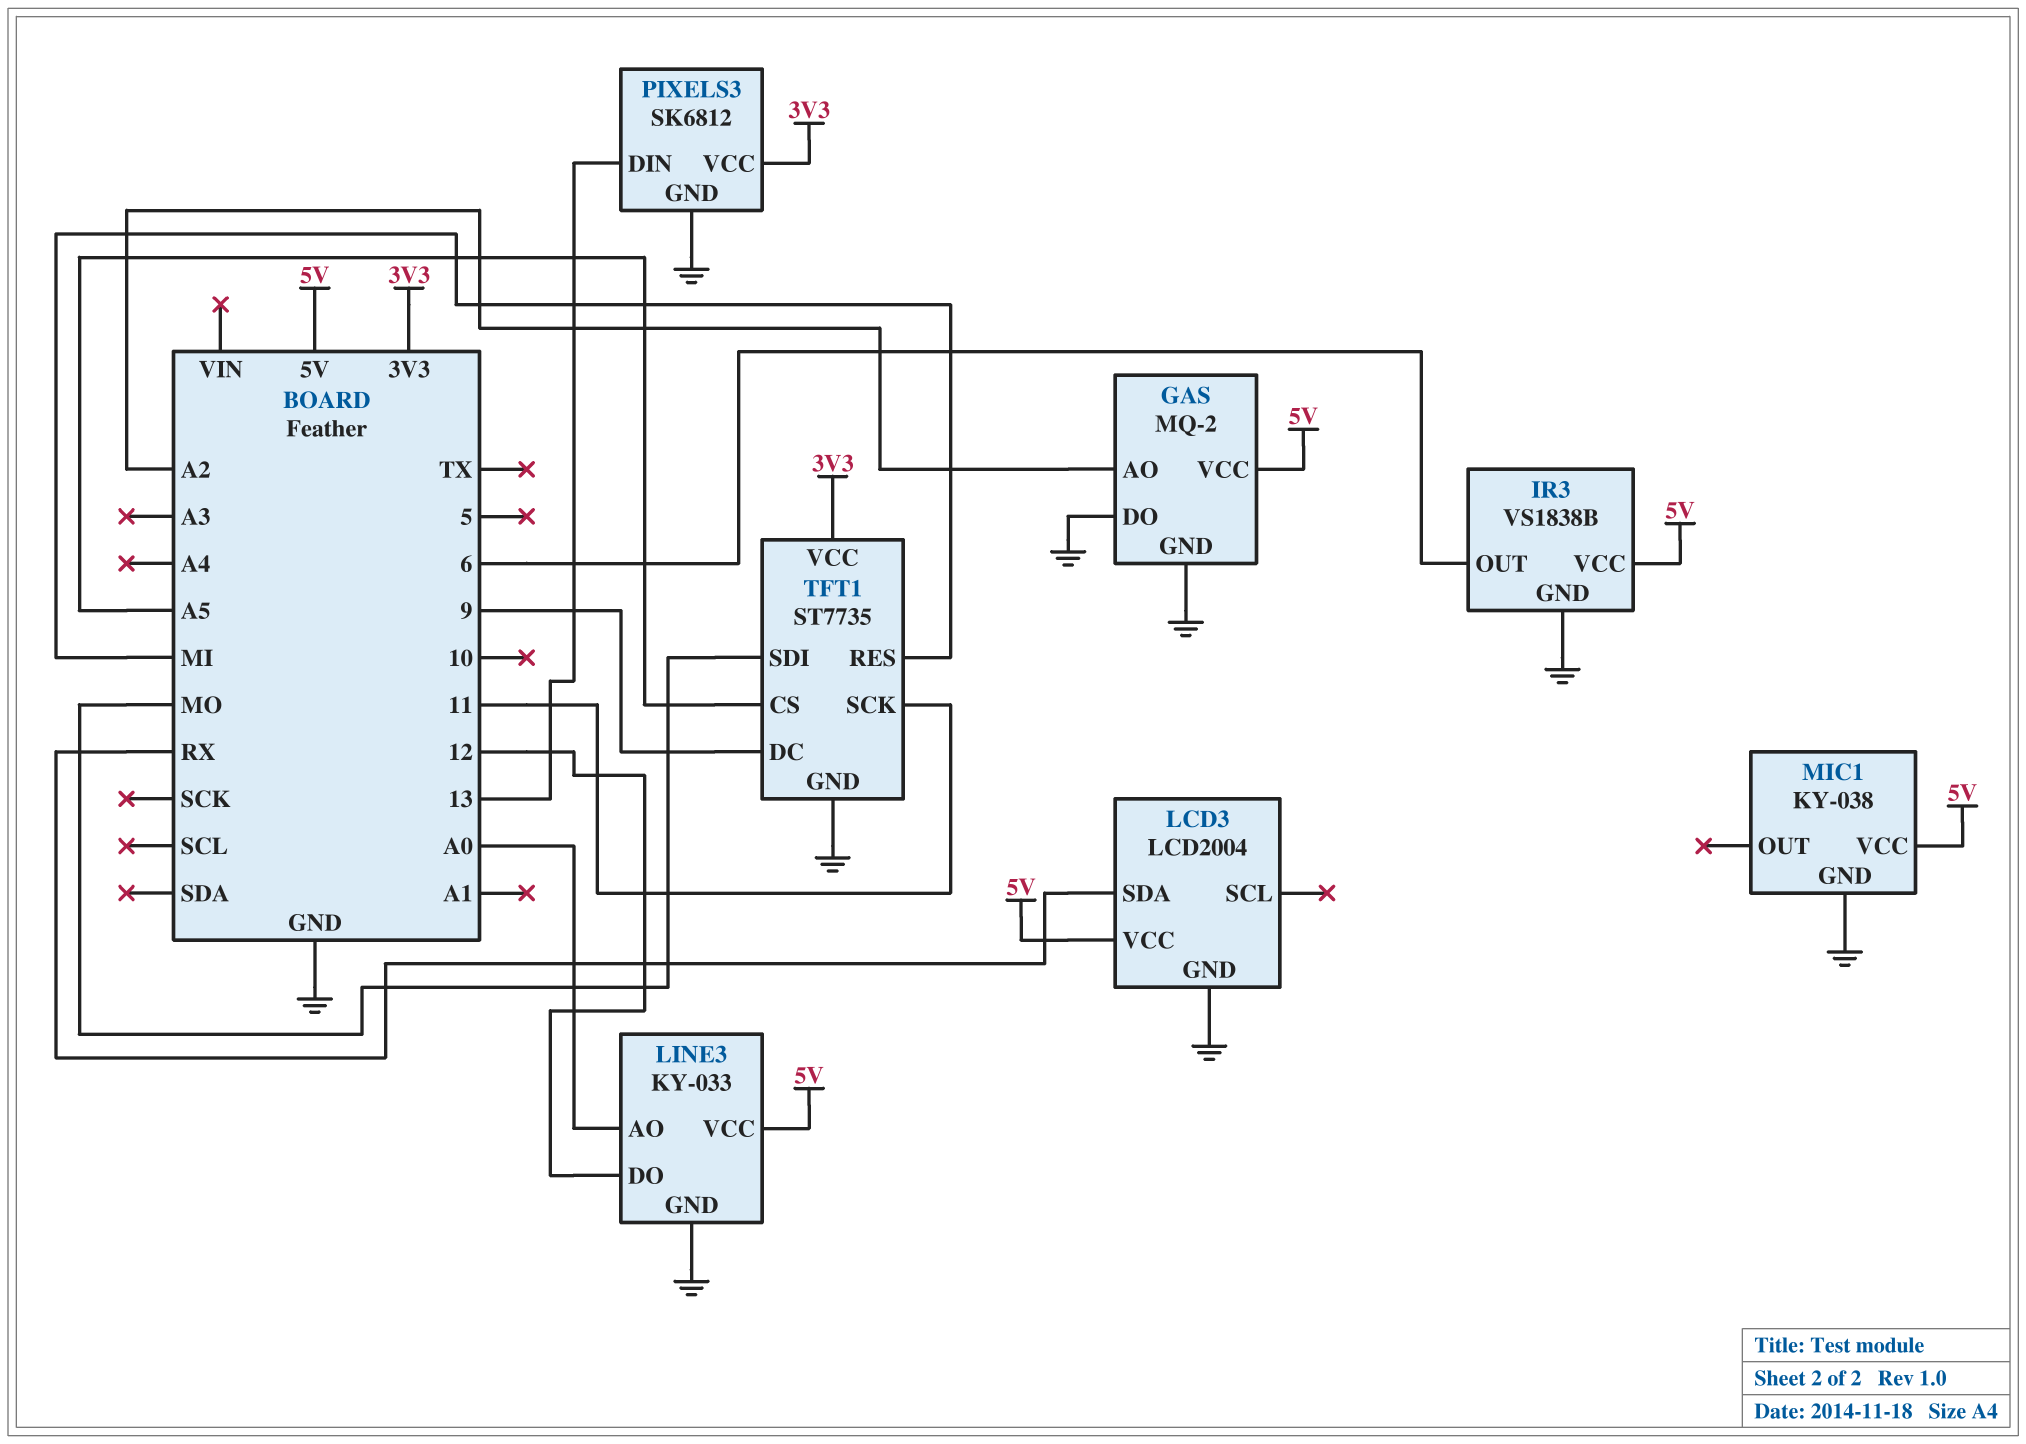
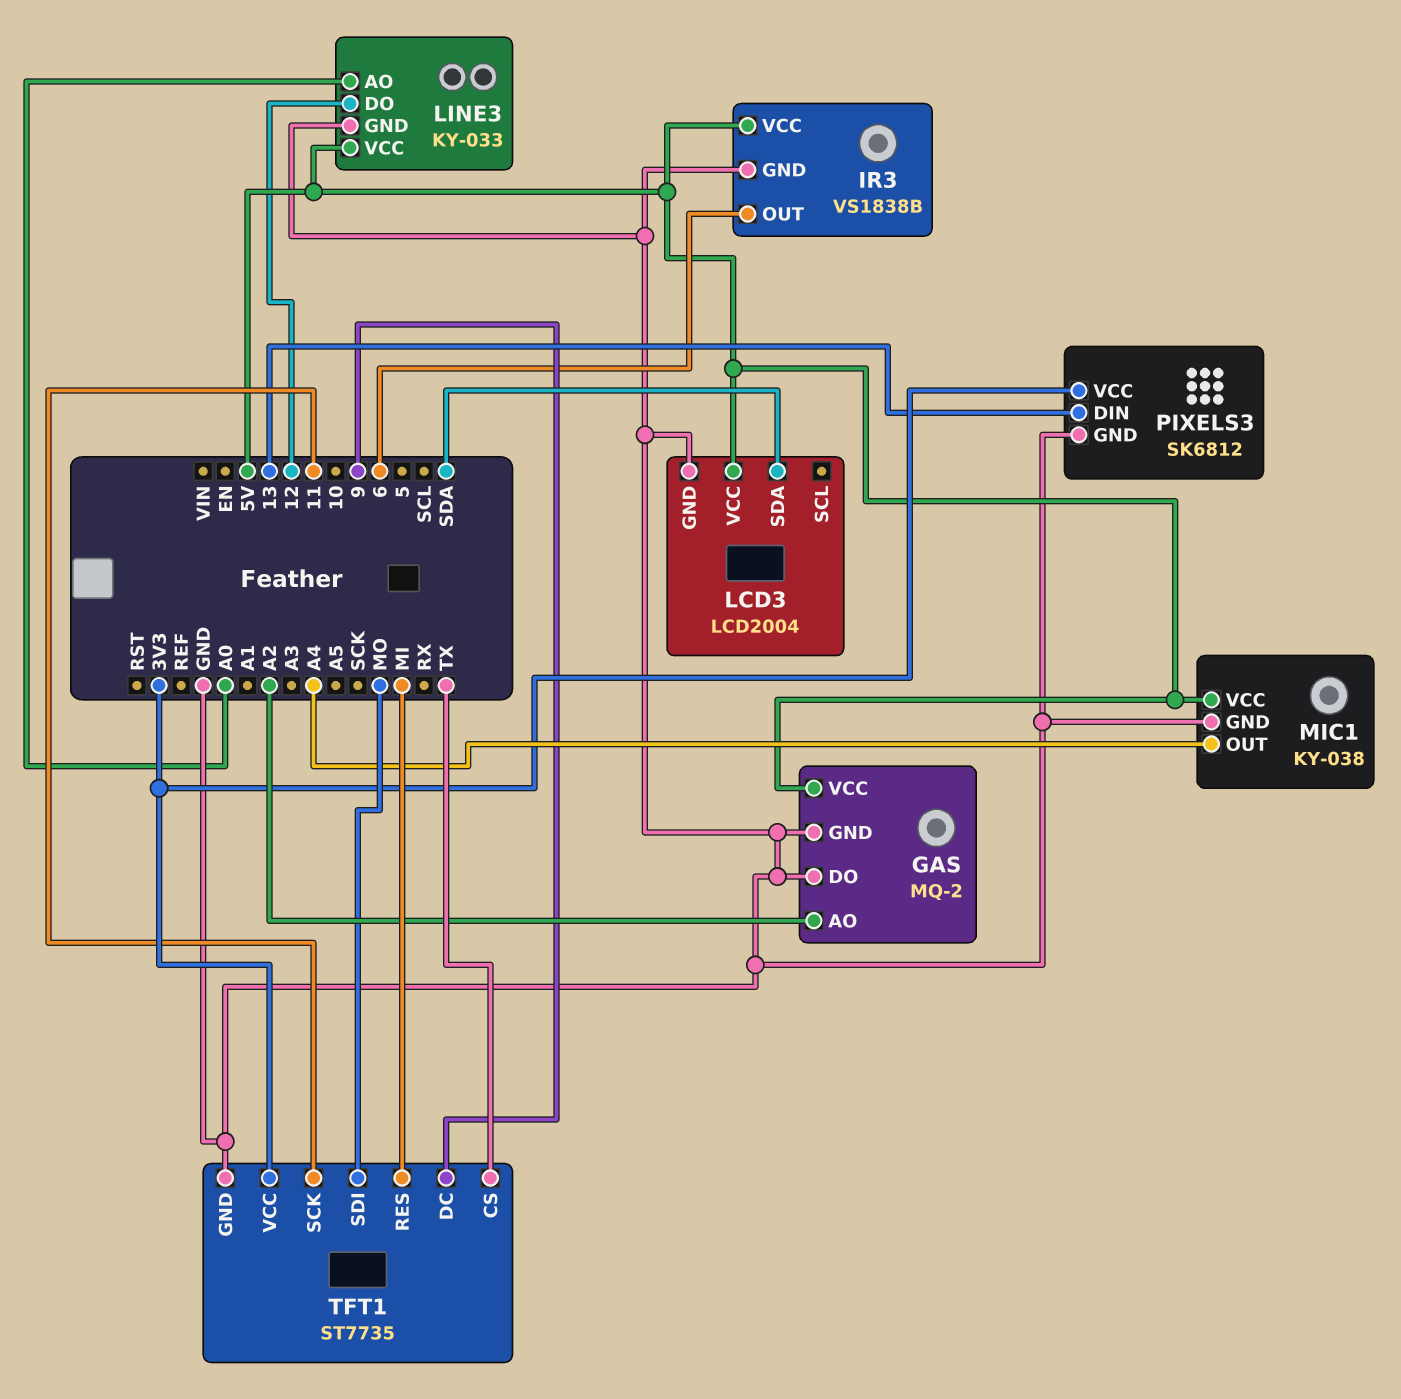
LCD3 pin SDA: RX -> SDA
MIC1 pin OUT: none -> A4
TFT1 pin CS: A5 -> TX

